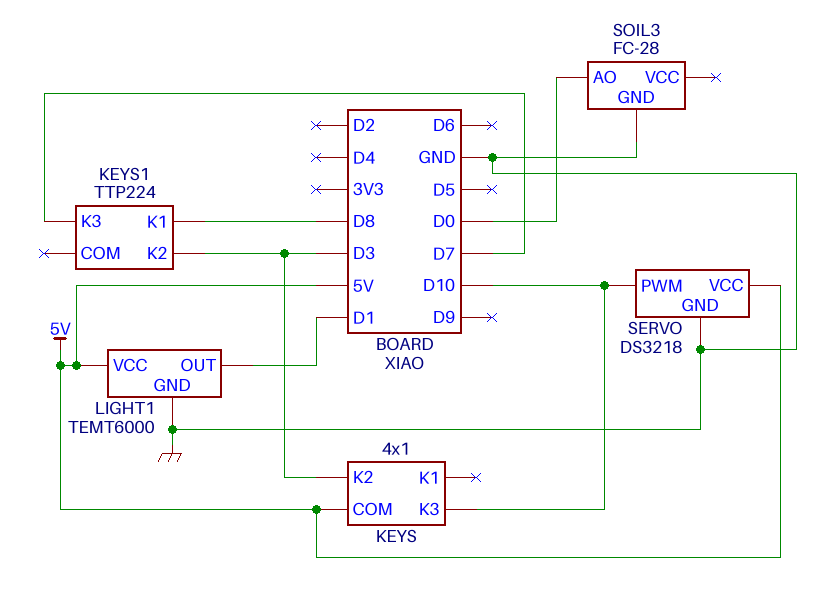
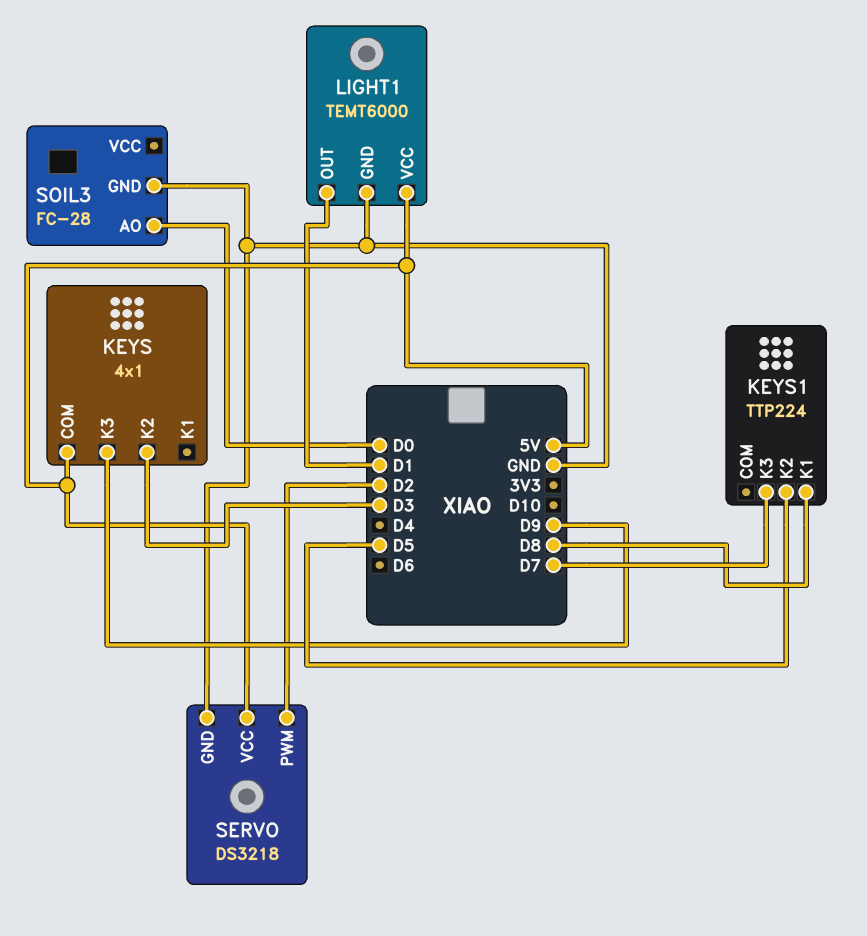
KEYS pin K3: D10 -> D9
KEYS1 pin K2: D3 -> D5
SERVO pin PWM: D10 -> D2

